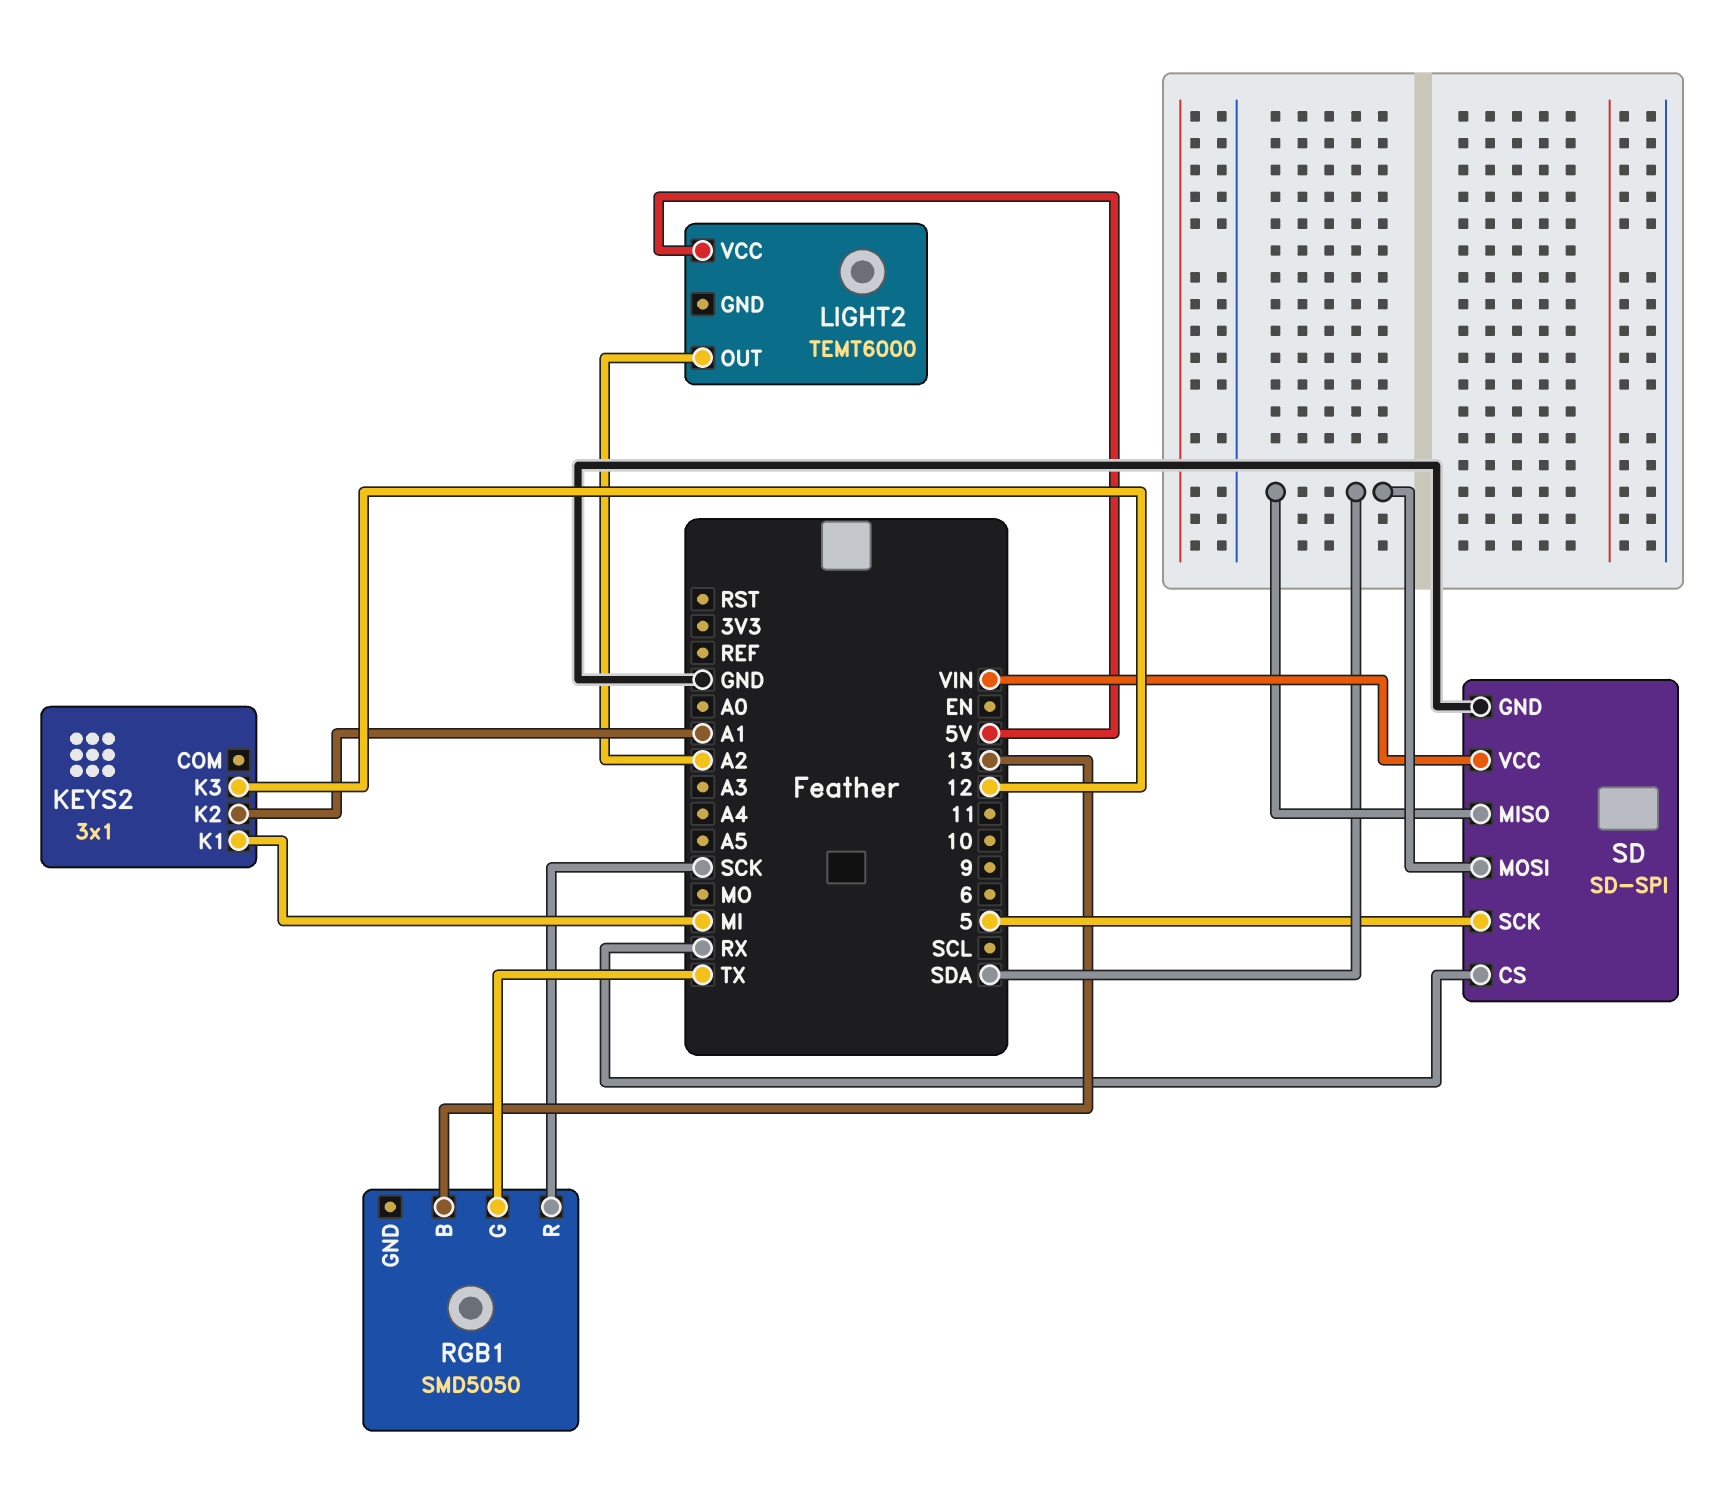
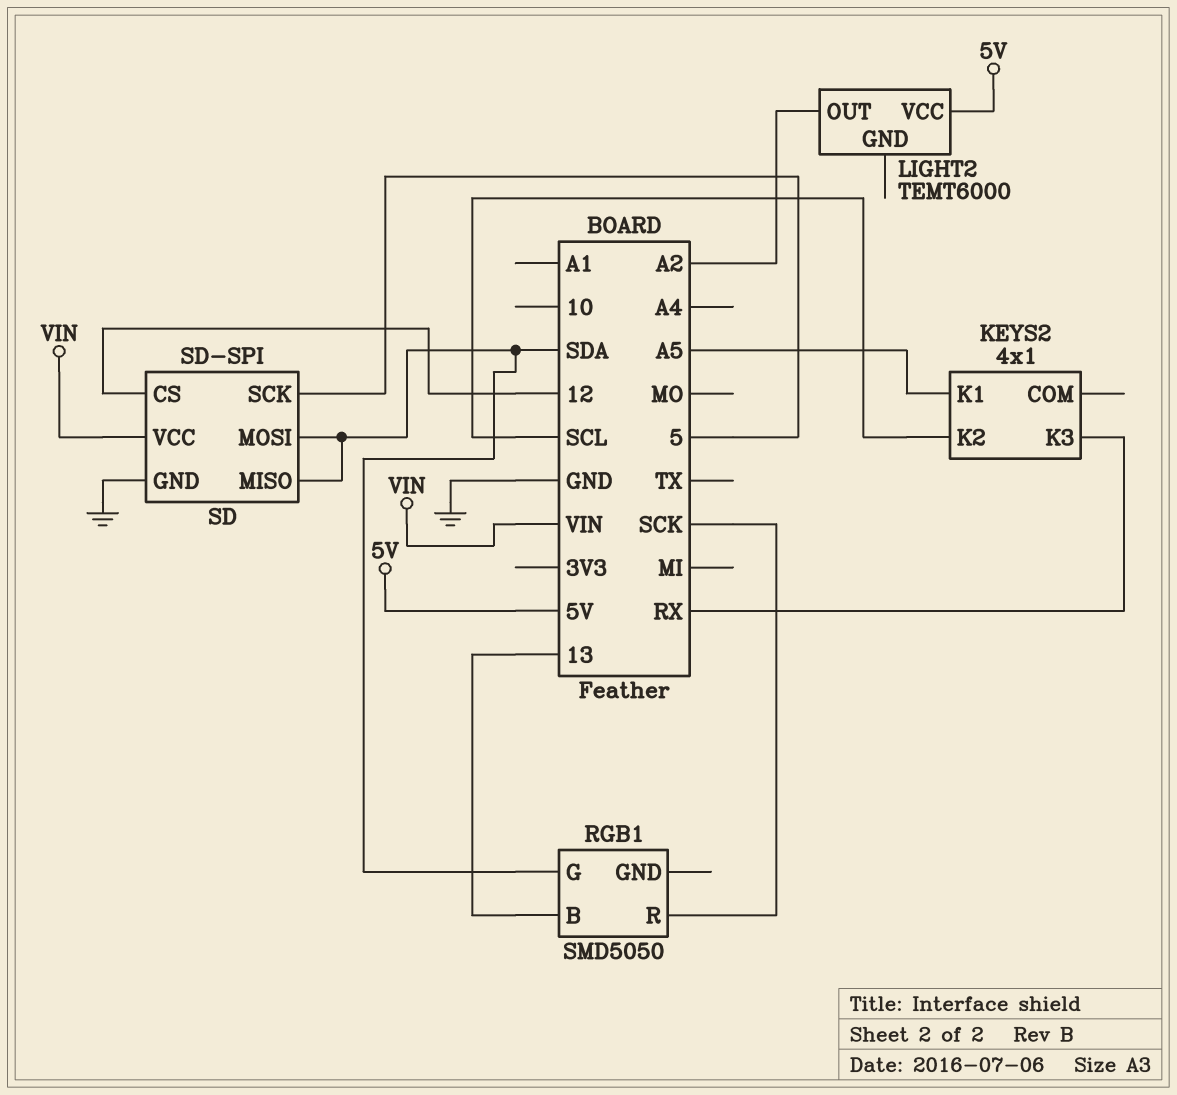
KEYS2: 3x1 -> 4x1
KEYS2 pin K1: MI -> A5
KEYS2 pin K2: A1 -> SCL
KEYS2 pin K3: 12 -> RX
RGB1 pin G: TX -> SDA
SD pin CS: RX -> 12

